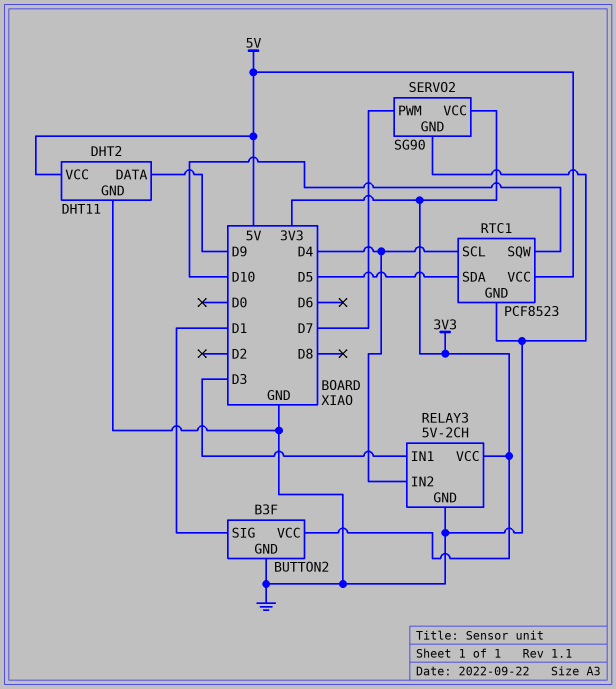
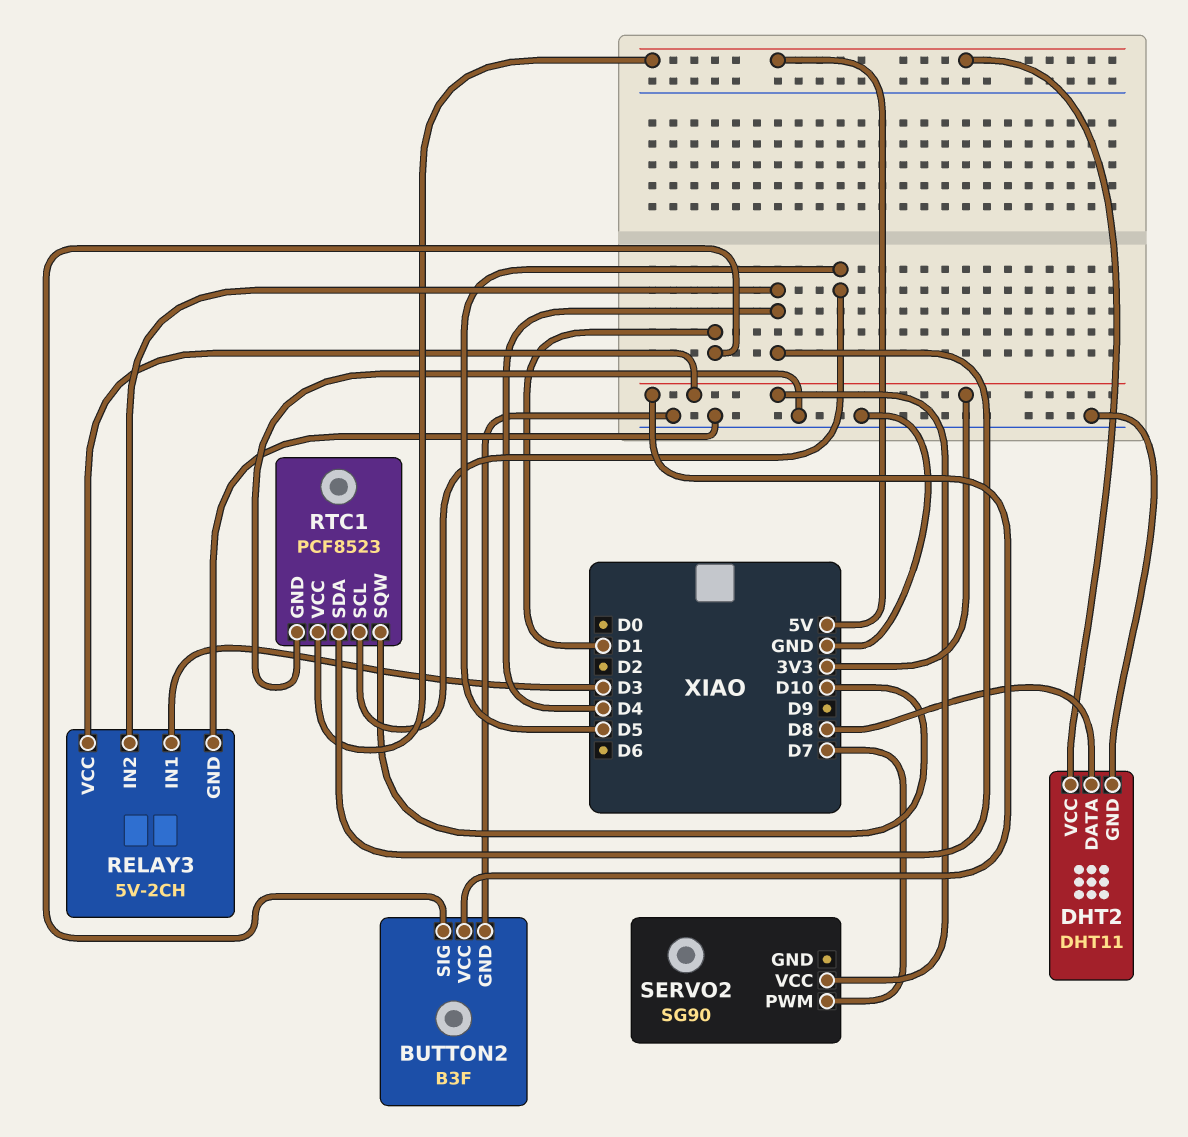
DHT2 pin DATA: D9 -> D8
RTC1 pin SCL: D4 -> D5
RTC1 pin SDA: D5 -> D4
SERVO2 pin GND: GND -> none

